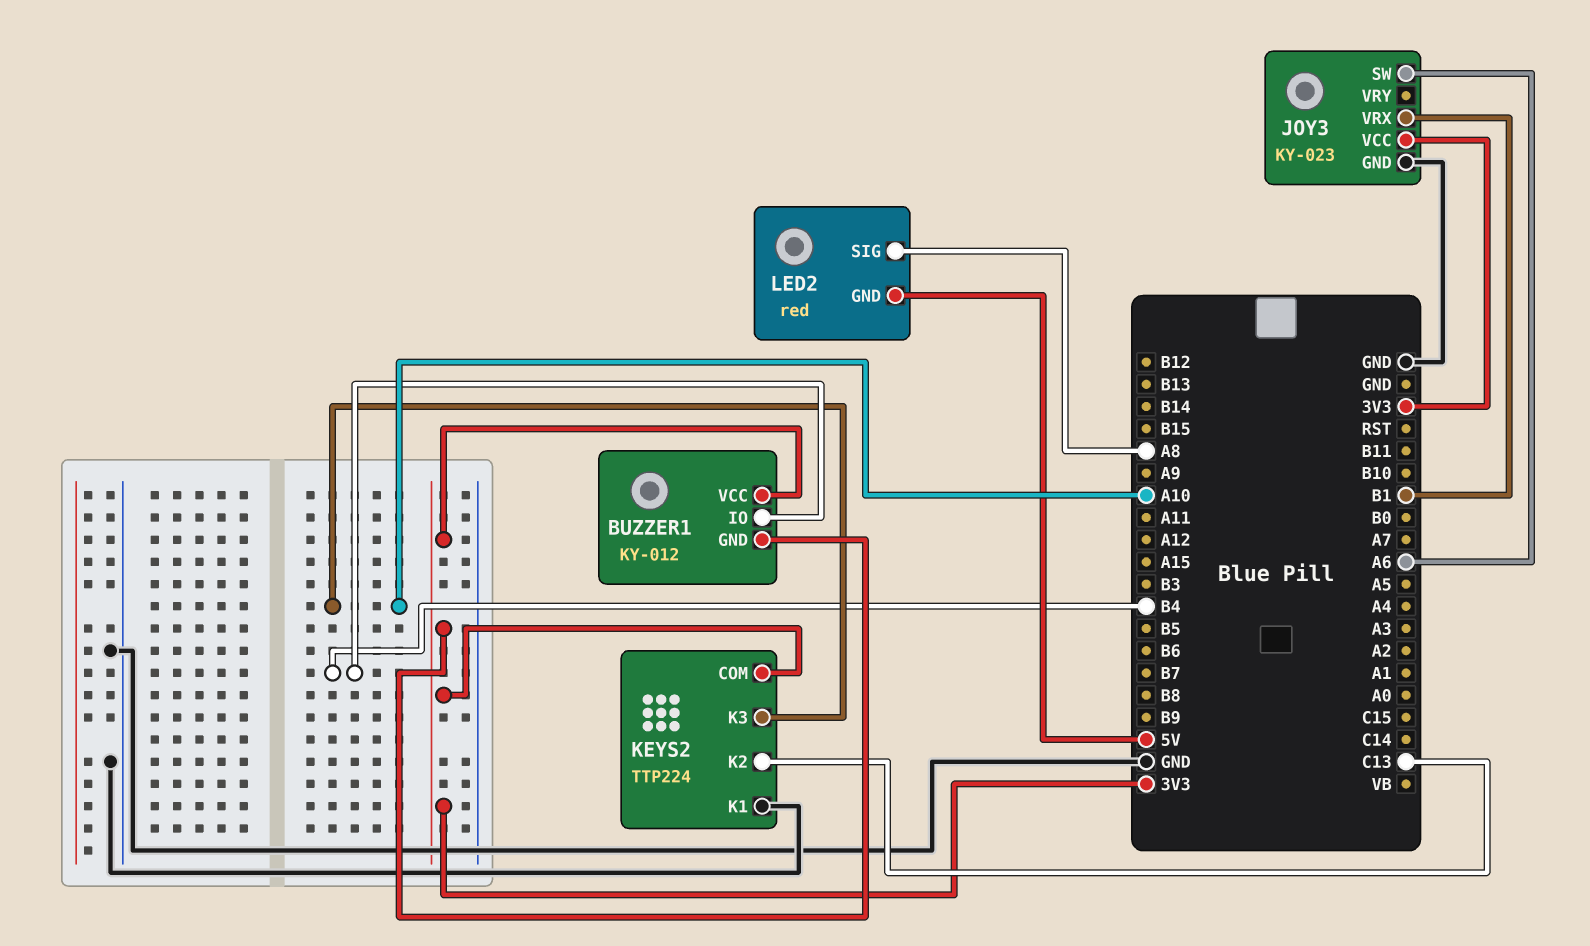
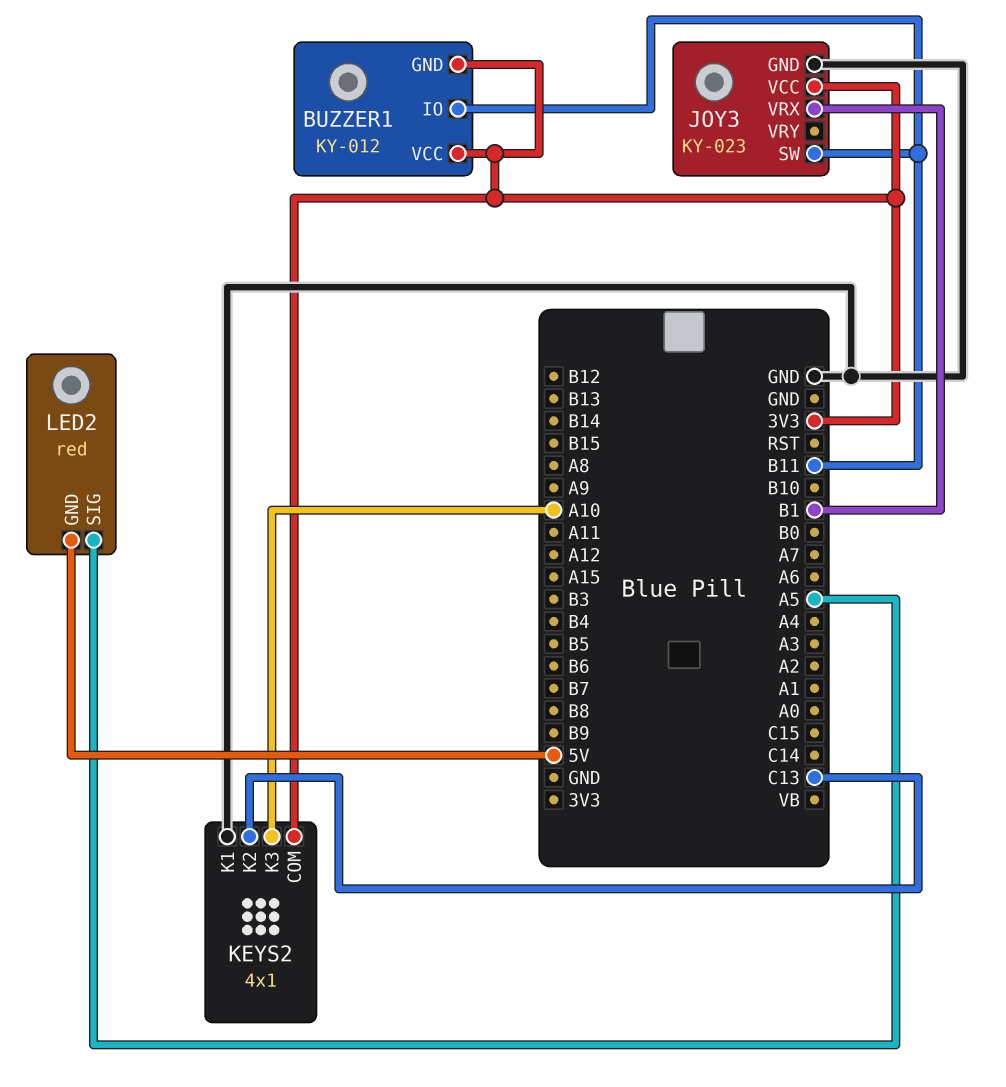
BUZZER1 pin IO: B4 -> B11
JOY3 pin SW: A6 -> B11
KEYS2: TTP224 -> 4x1
LED2 pin SIG: A8 -> A5

